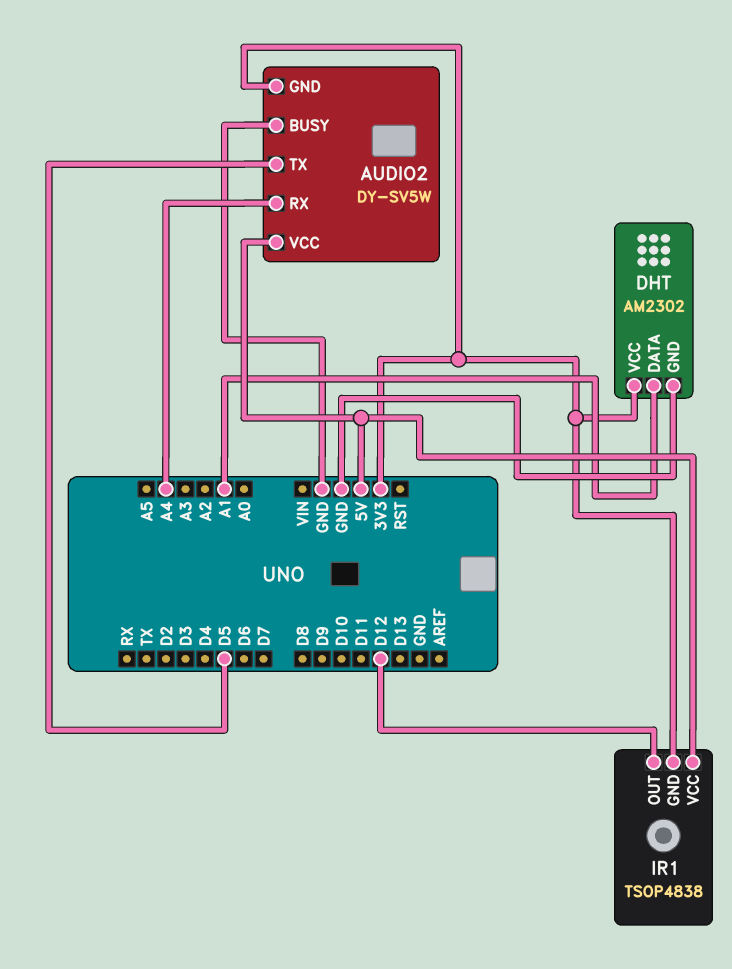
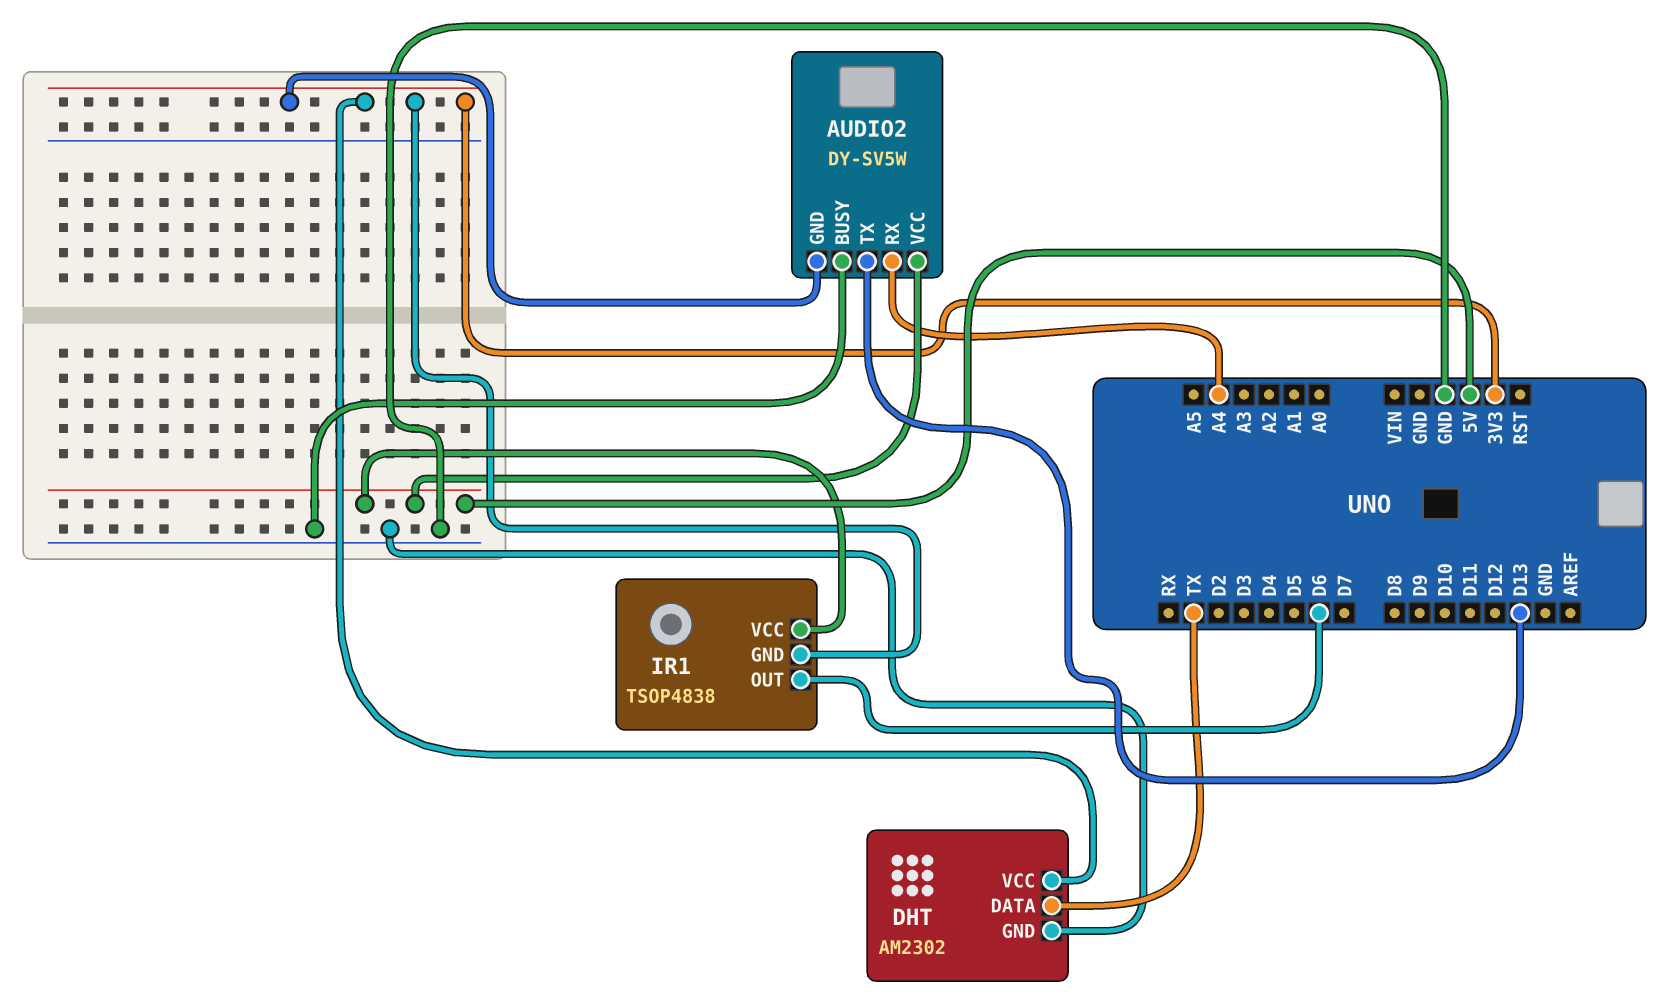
AUDIO2 pin TX: D5 -> D13
DHT pin DATA: A1 -> TX
IR1 pin OUT: D12 -> D6

